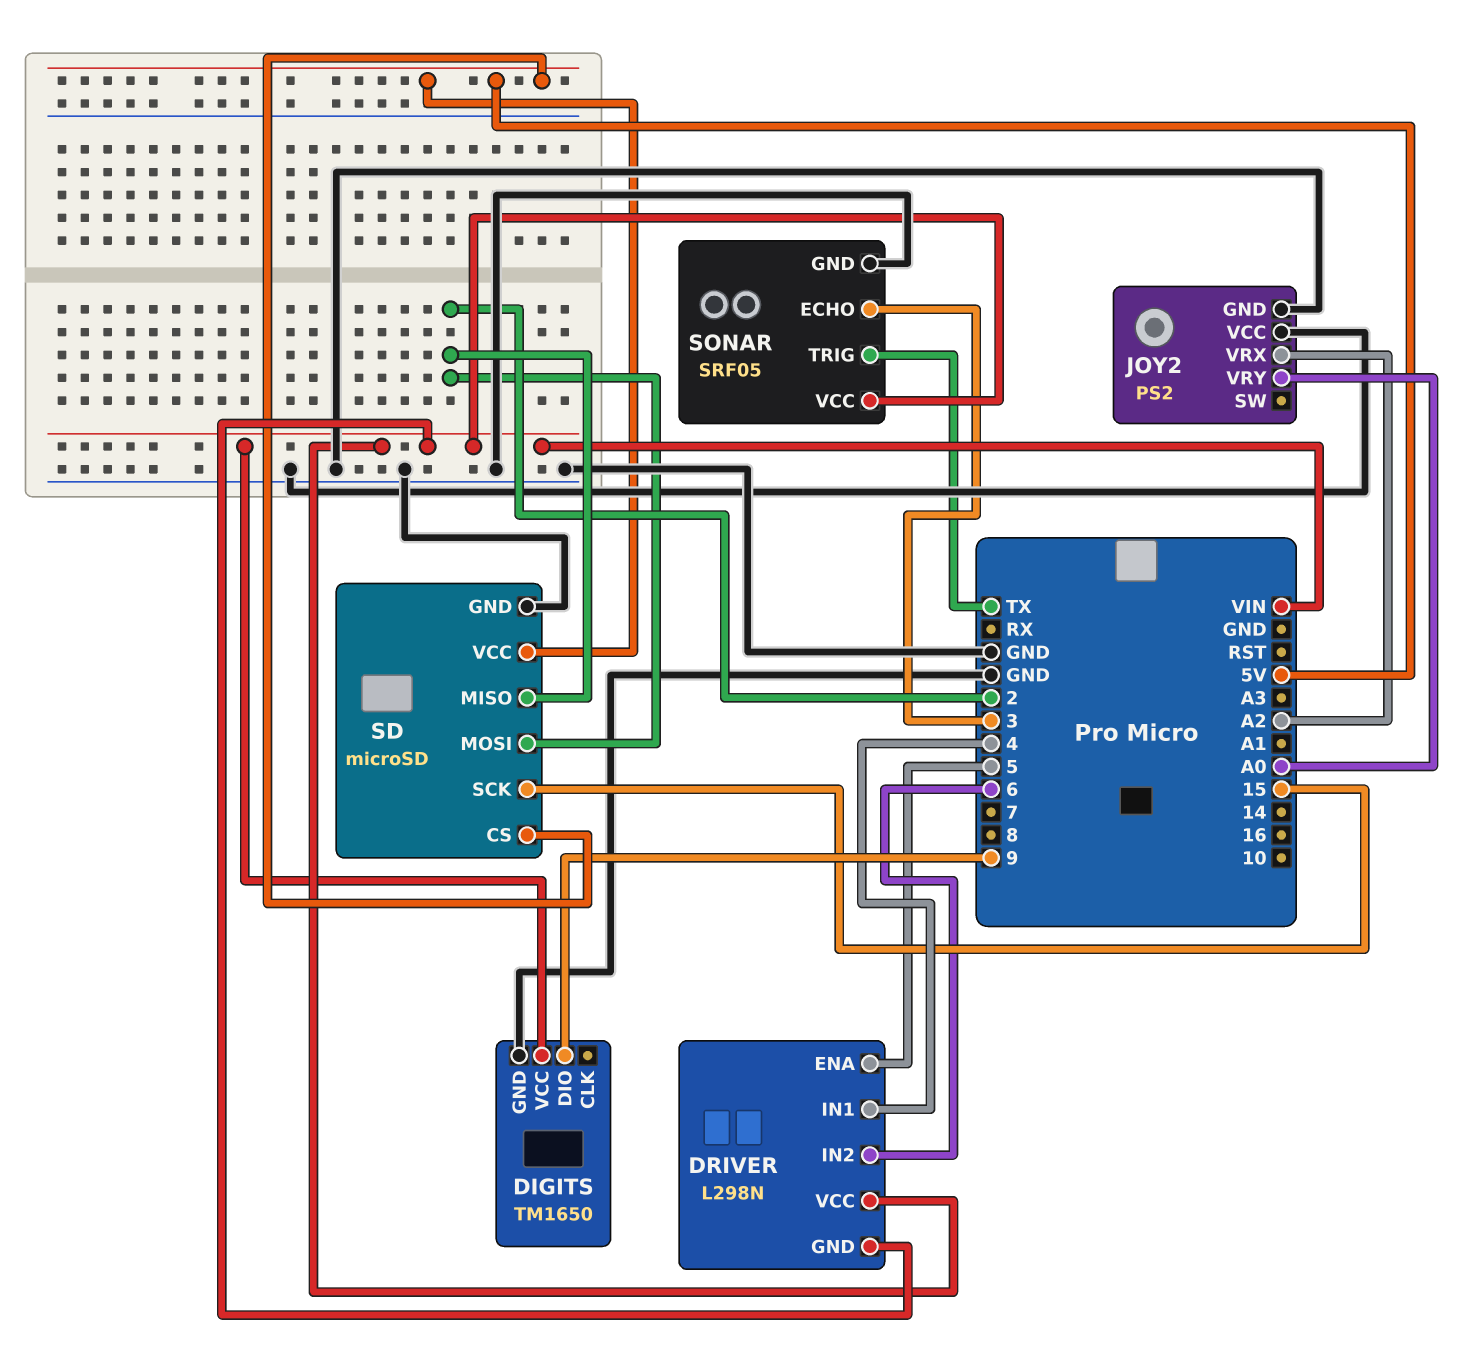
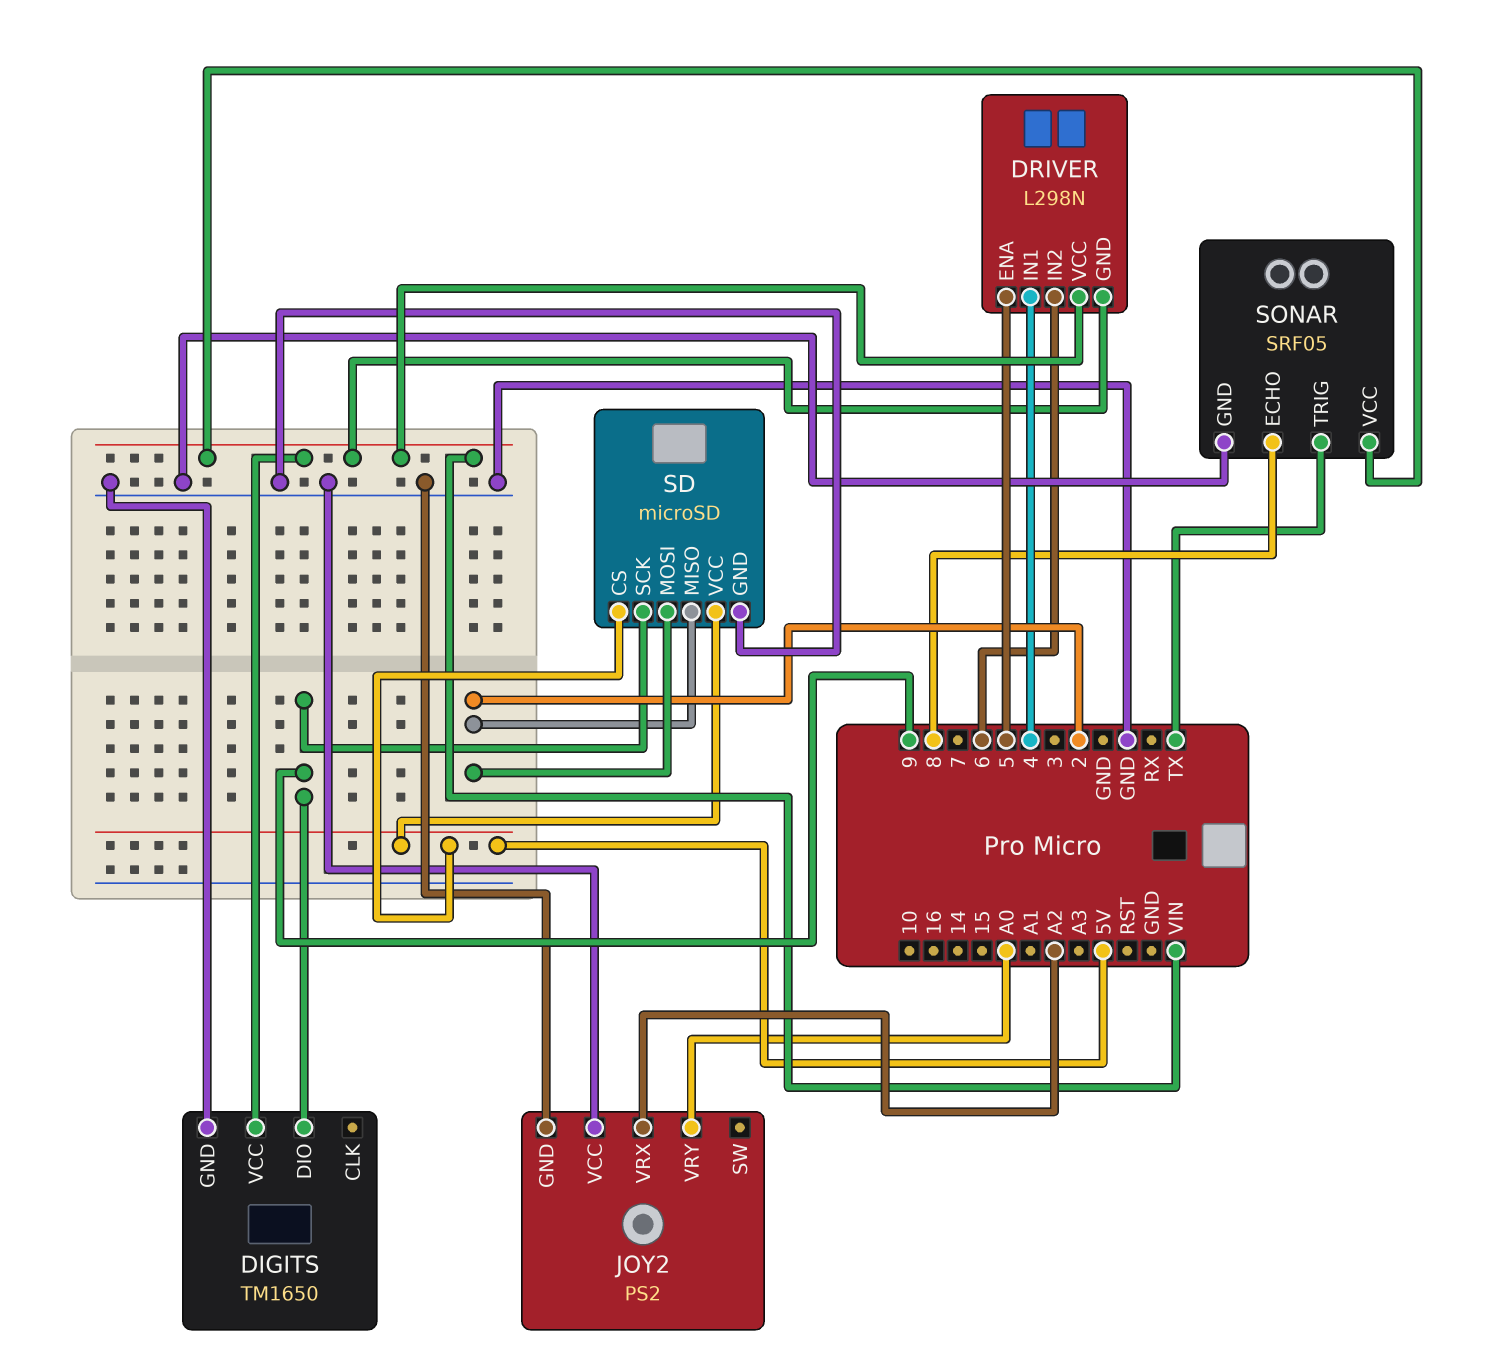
SD pin SCK: 15 -> 9
SONAR pin ECHO: 3 -> 8

